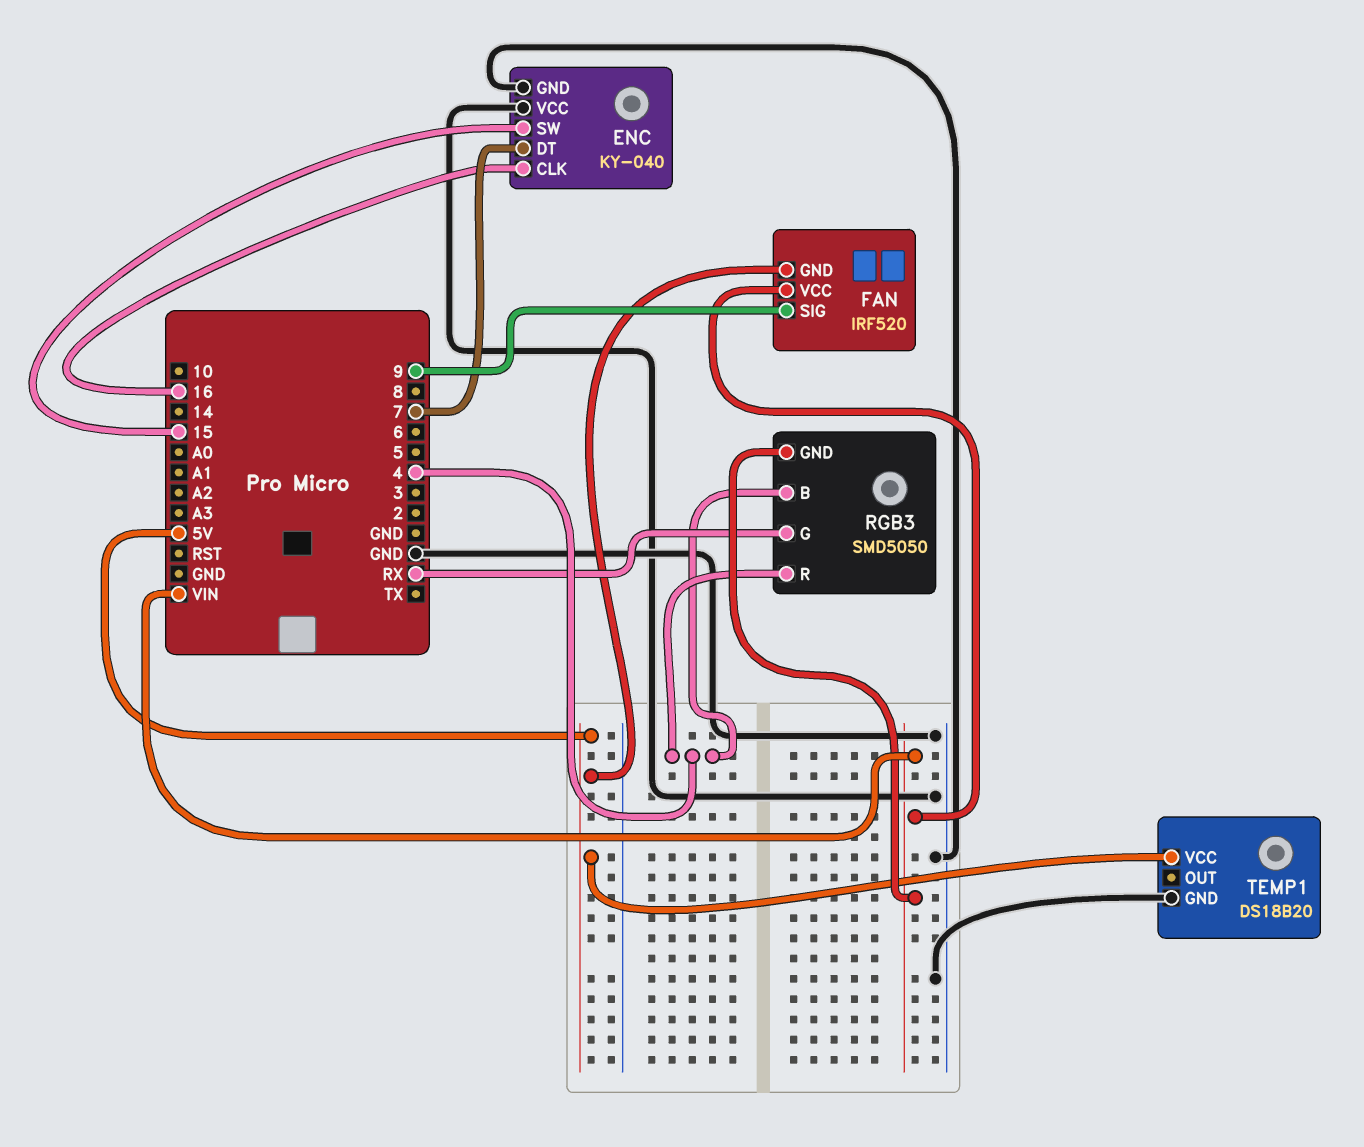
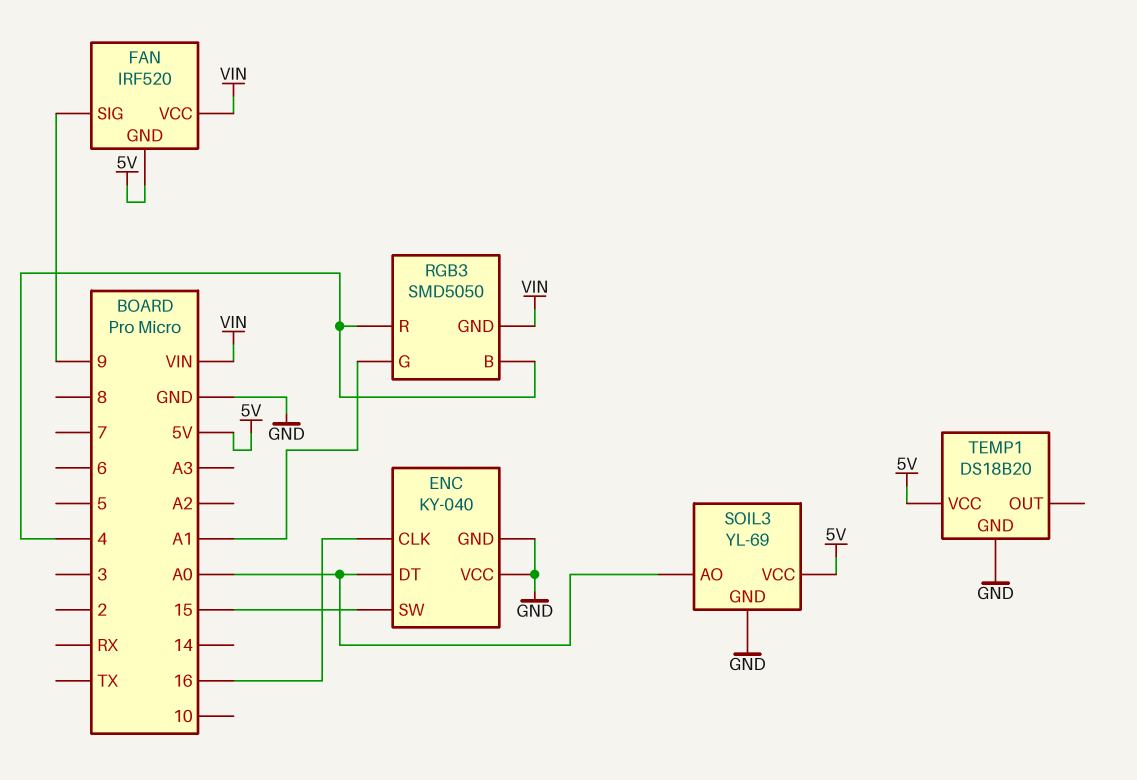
ENC pin DT: 7 -> A0
RGB3 pin G: RX -> A1
SOIL3: none -> YL-69
SOIL3 pin AO: none -> A0
SOIL3 pin GND: none -> GND
SOIL3 pin VCC: none -> 5V

